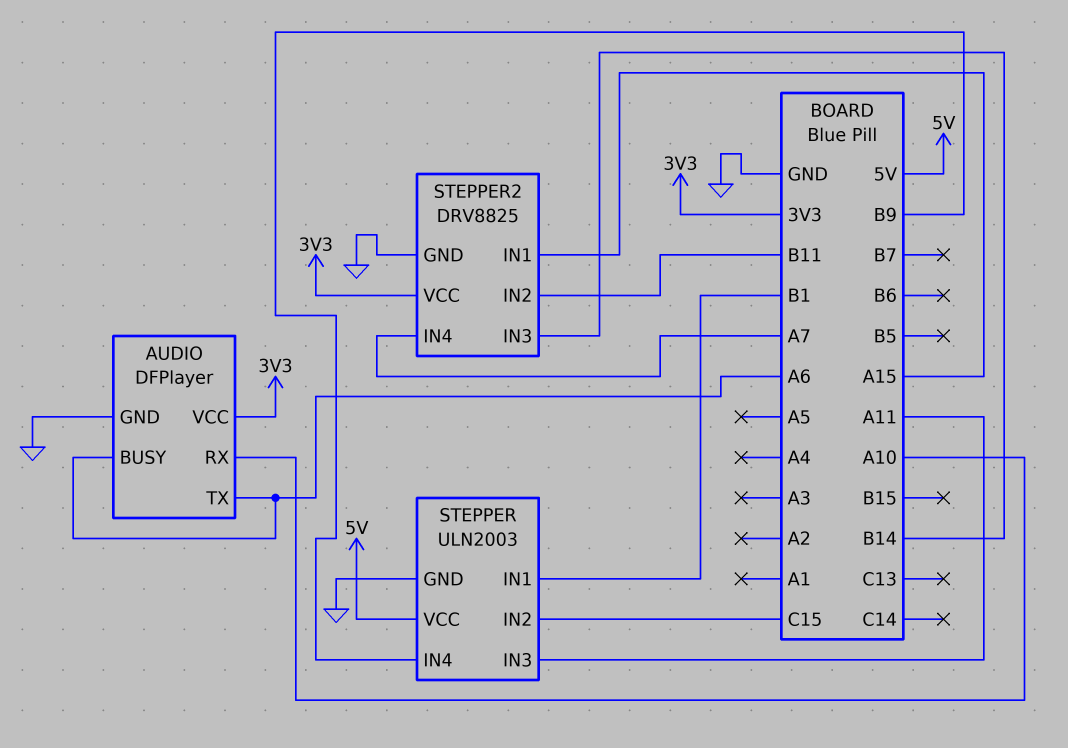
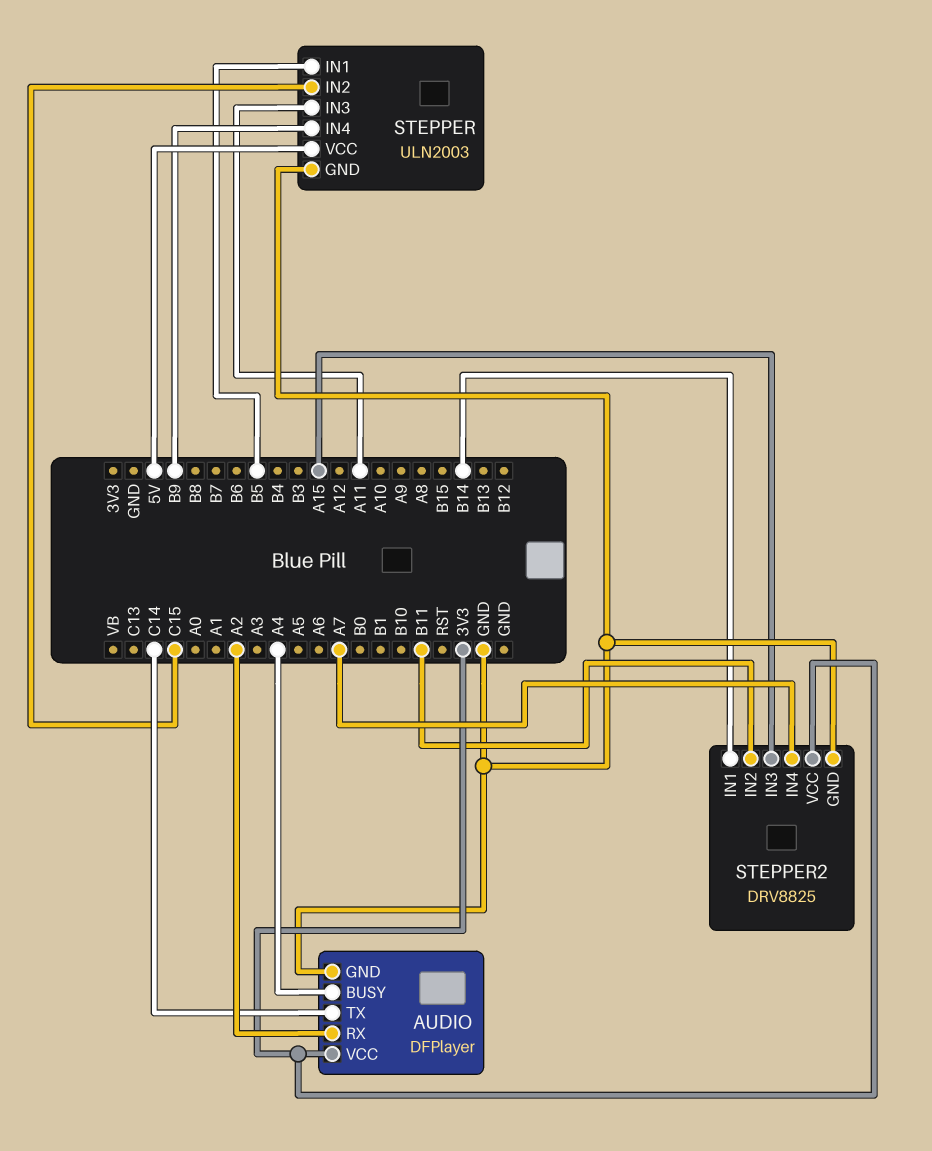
AUDIO pin BUSY: A6 -> A4
AUDIO pin RX: A10 -> A2
AUDIO pin TX: A6 -> C14
STEPPER pin IN1: B1 -> B5
STEPPER2 pin IN1: A15 -> B14
STEPPER2 pin IN3: B14 -> A15

